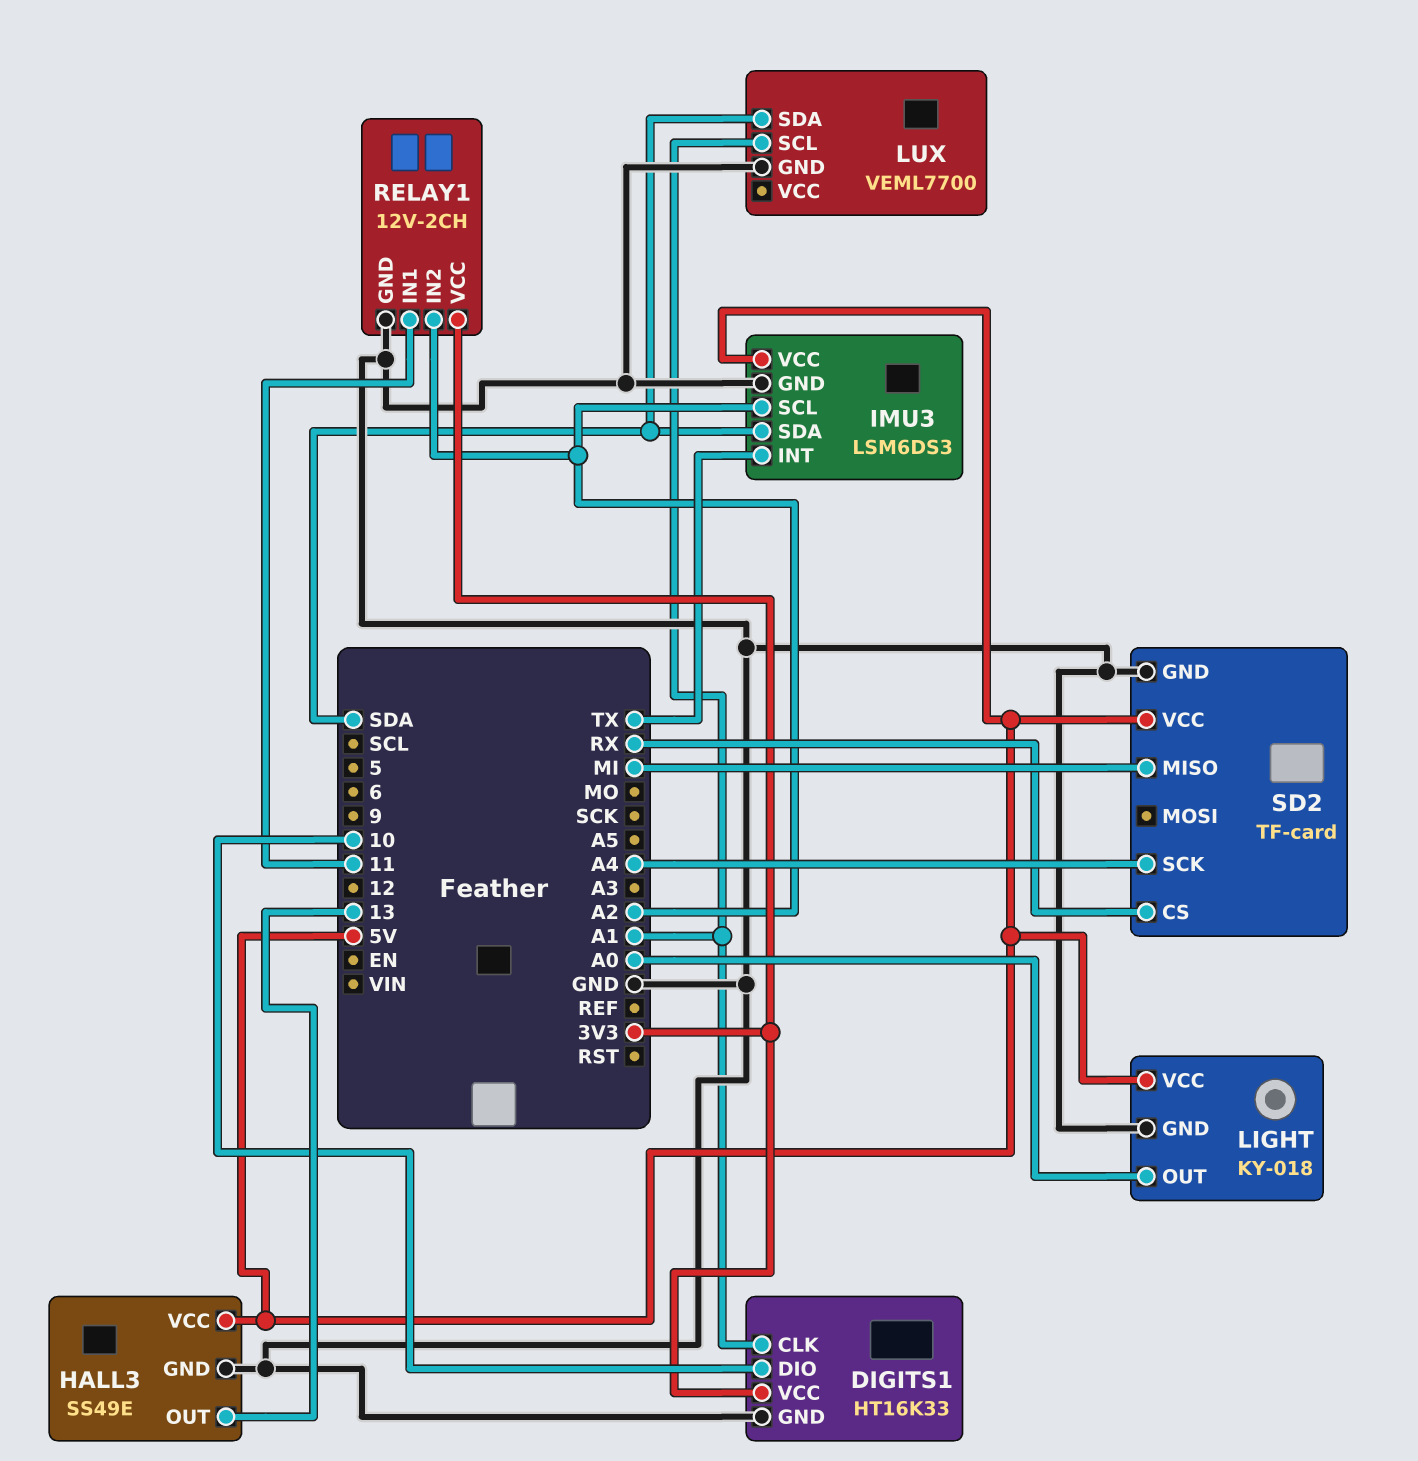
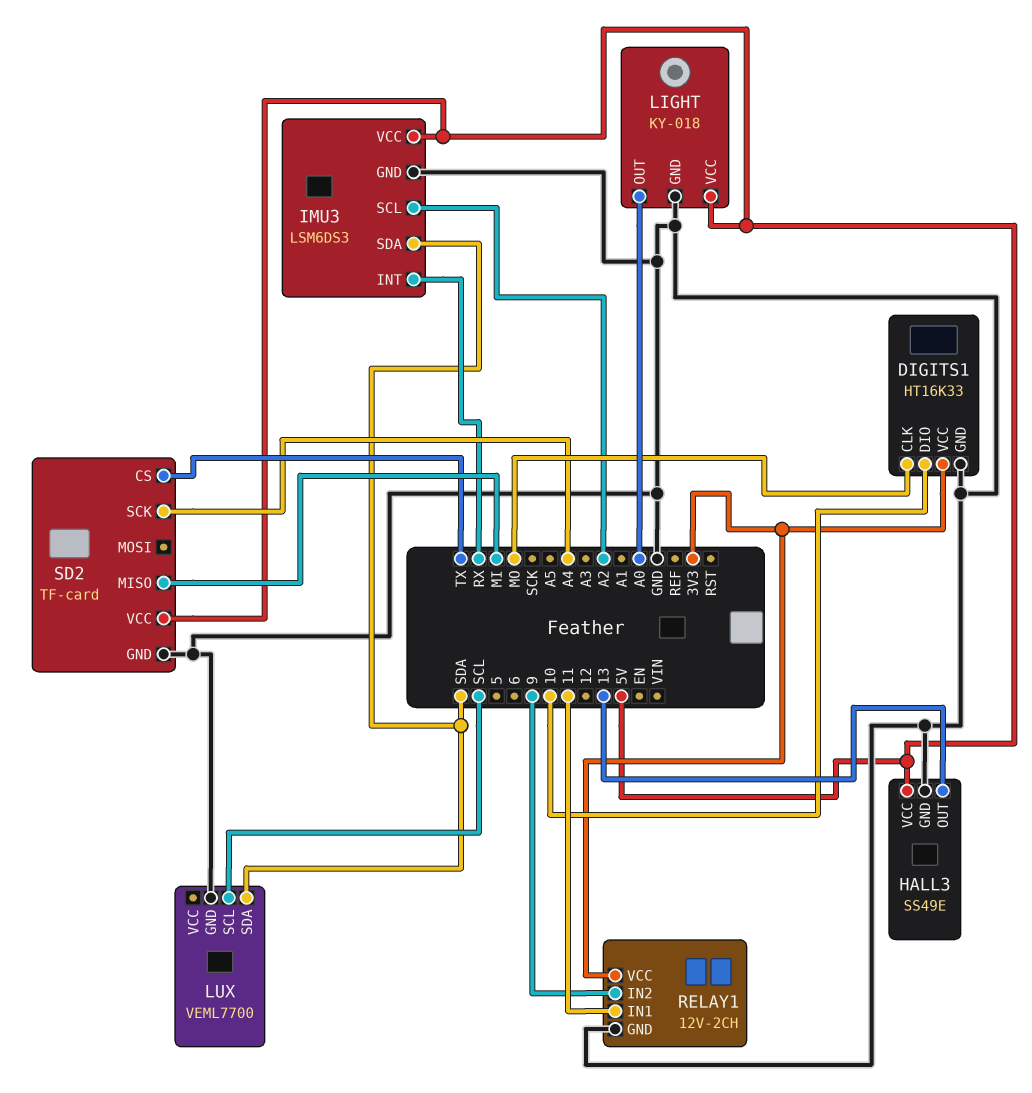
DIGITS1 pin CLK: A1 -> MO
IMU3 pin INT: TX -> RX
LUX pin SCL: A1 -> SCL
RELAY1 pin IN2: A2 -> 9
SD2 pin CS: RX -> TX

